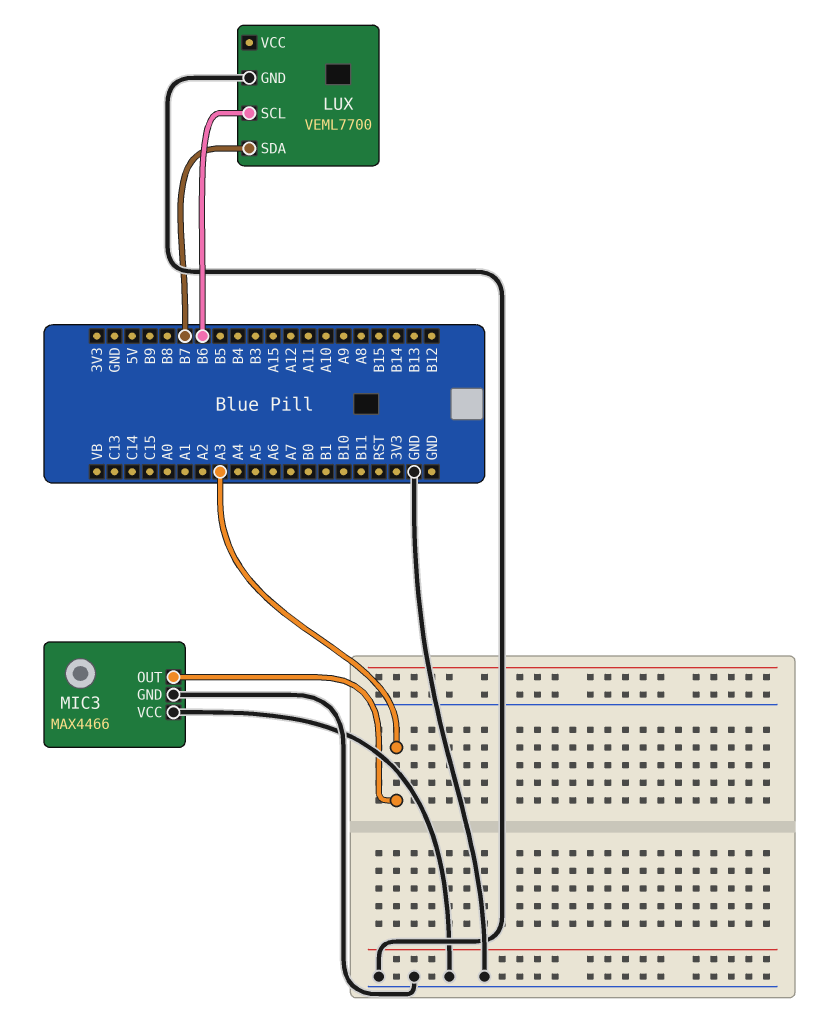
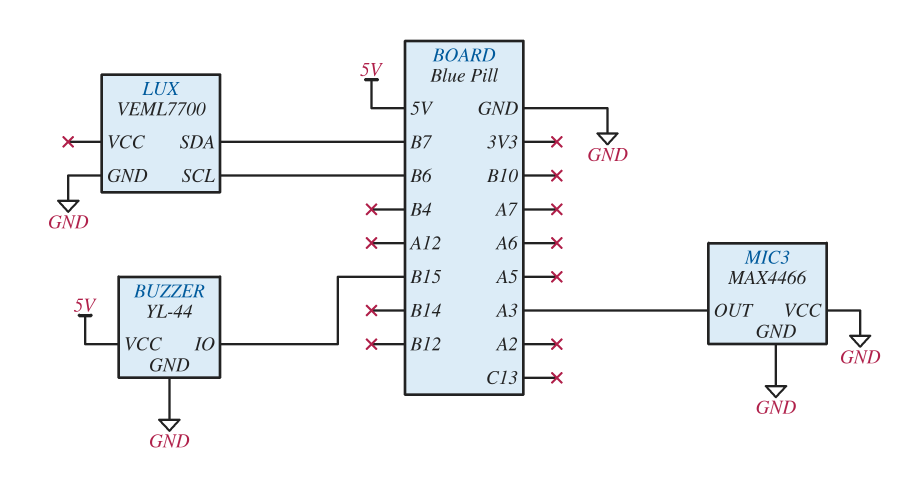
BUZZER: none -> YL-44
BUZZER pin GND: none -> GND
BUZZER pin IO: none -> B15
BUZZER pin VCC: none -> 5V

